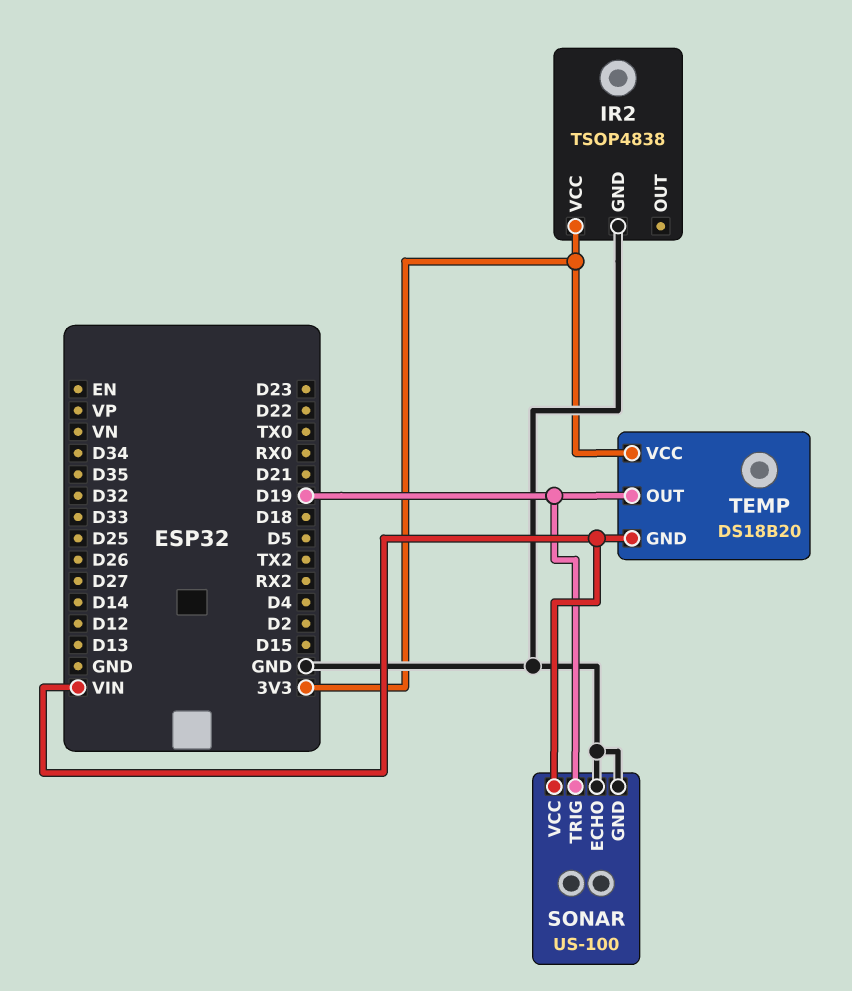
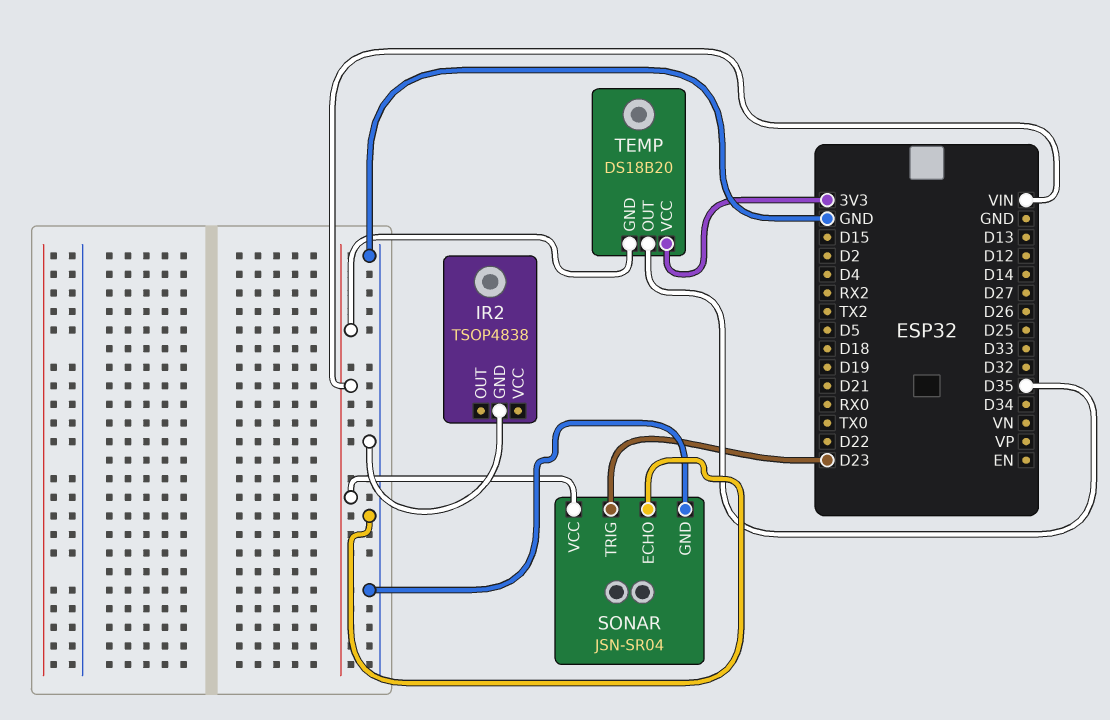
IR2 pin VCC: 3V3 -> none
SONAR: US-100 -> JSN-SR04
SONAR pin TRIG: D19 -> D23
TEMP pin OUT: D19 -> D35

